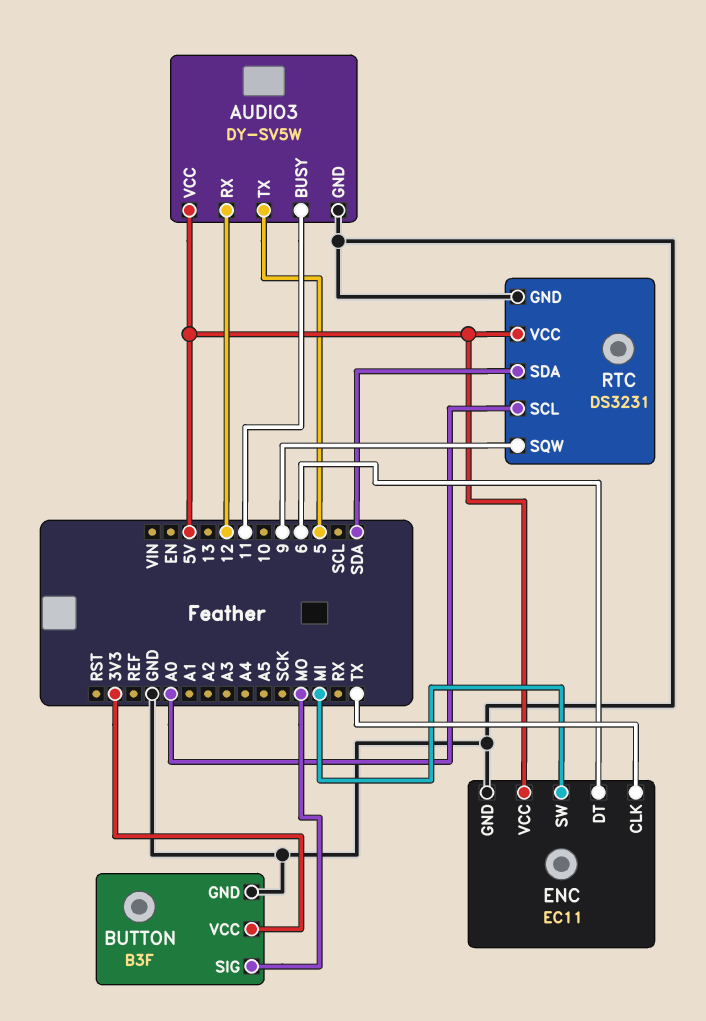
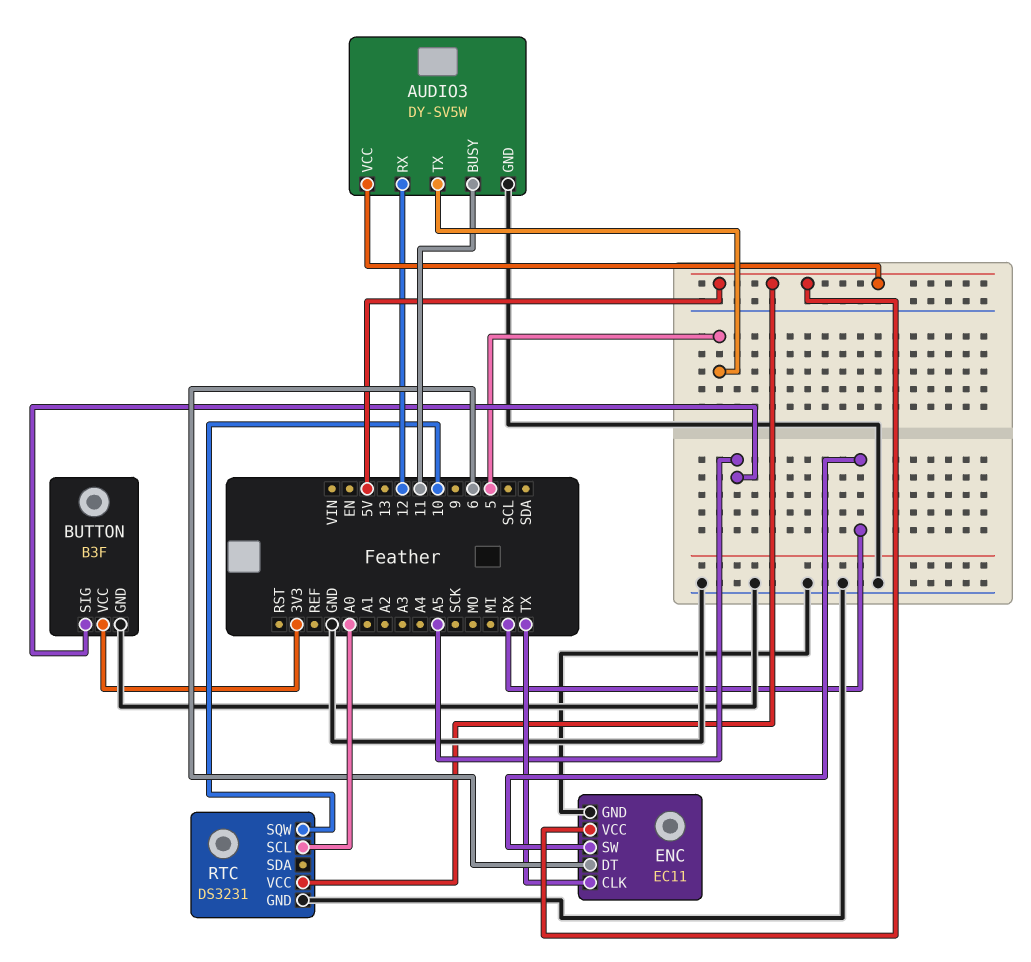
BUTTON pin SIG: MO -> A5
ENC pin SW: MI -> RX
RTC pin SDA: SDA -> none
RTC pin SQW: 9 -> 10

